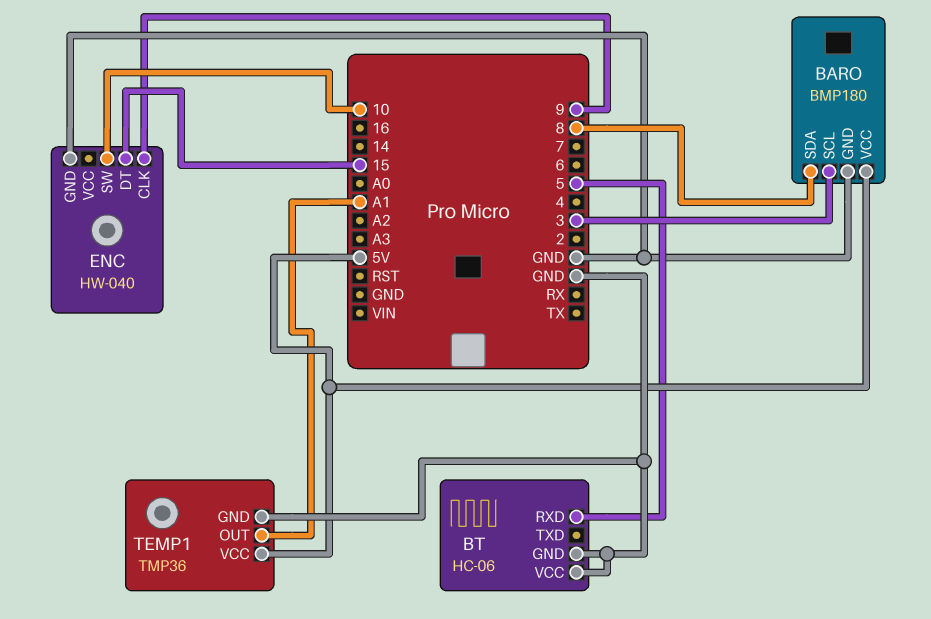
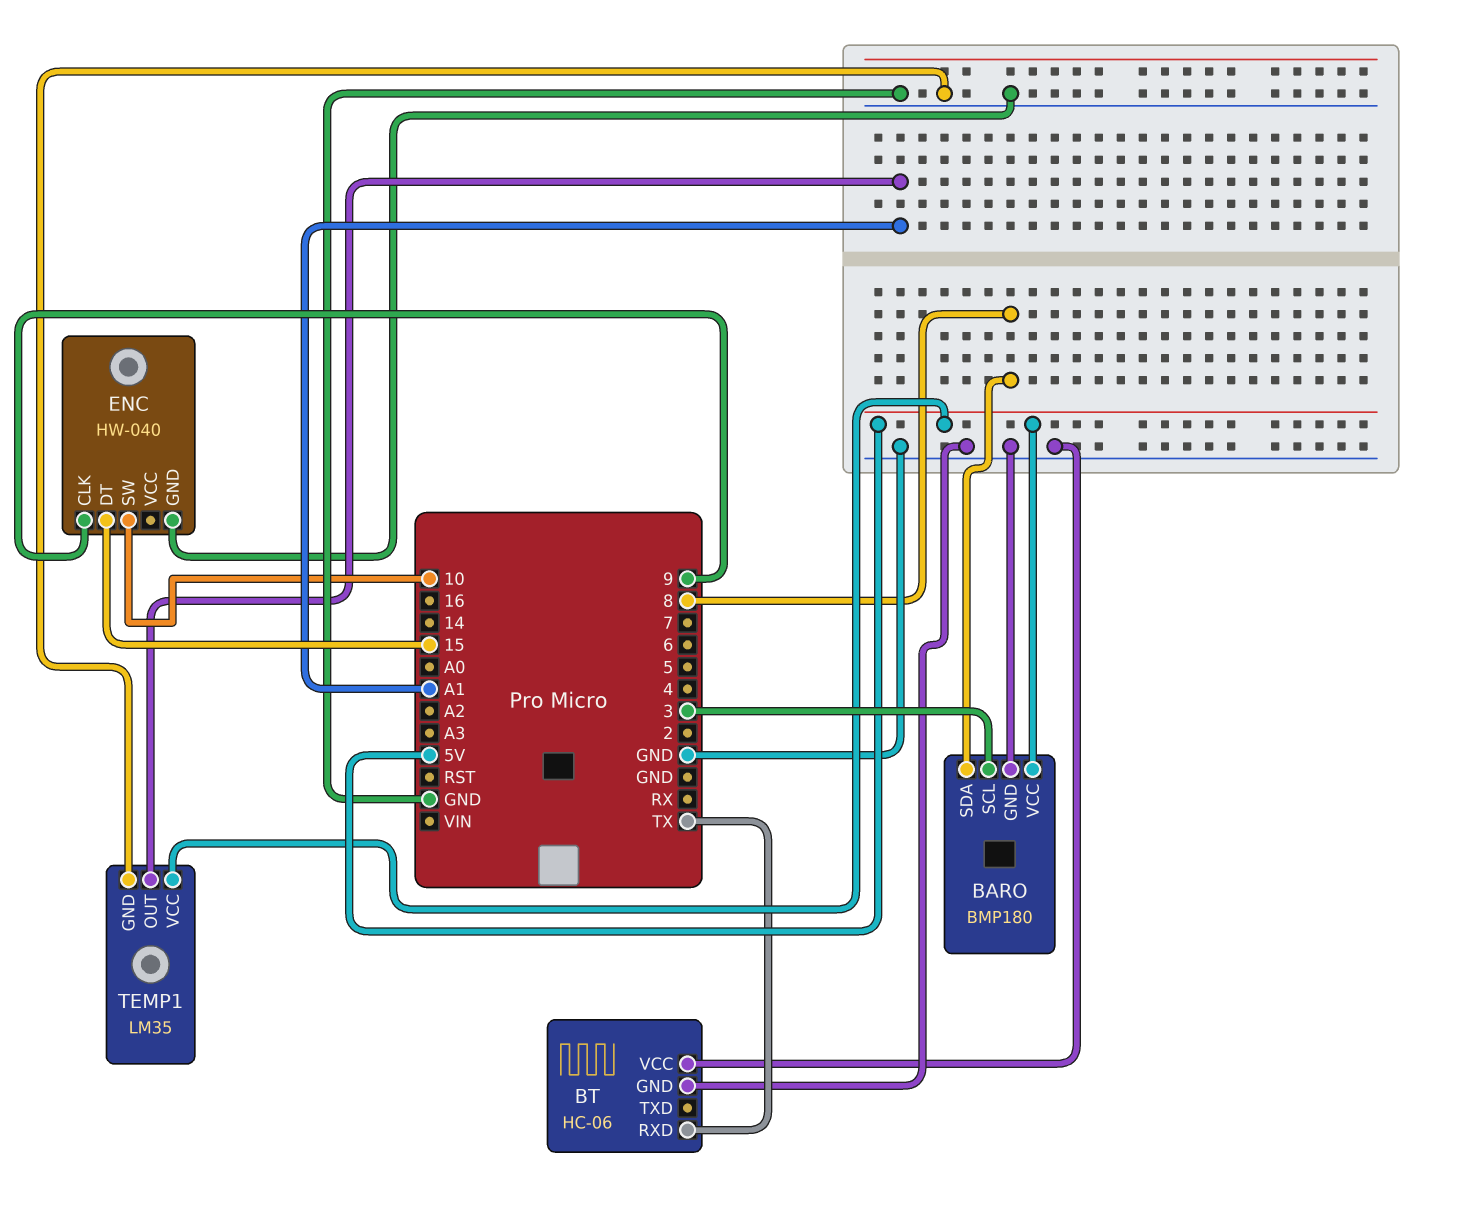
BT pin RXD: 5 -> TX
TEMP1: TMP36 -> LM35

